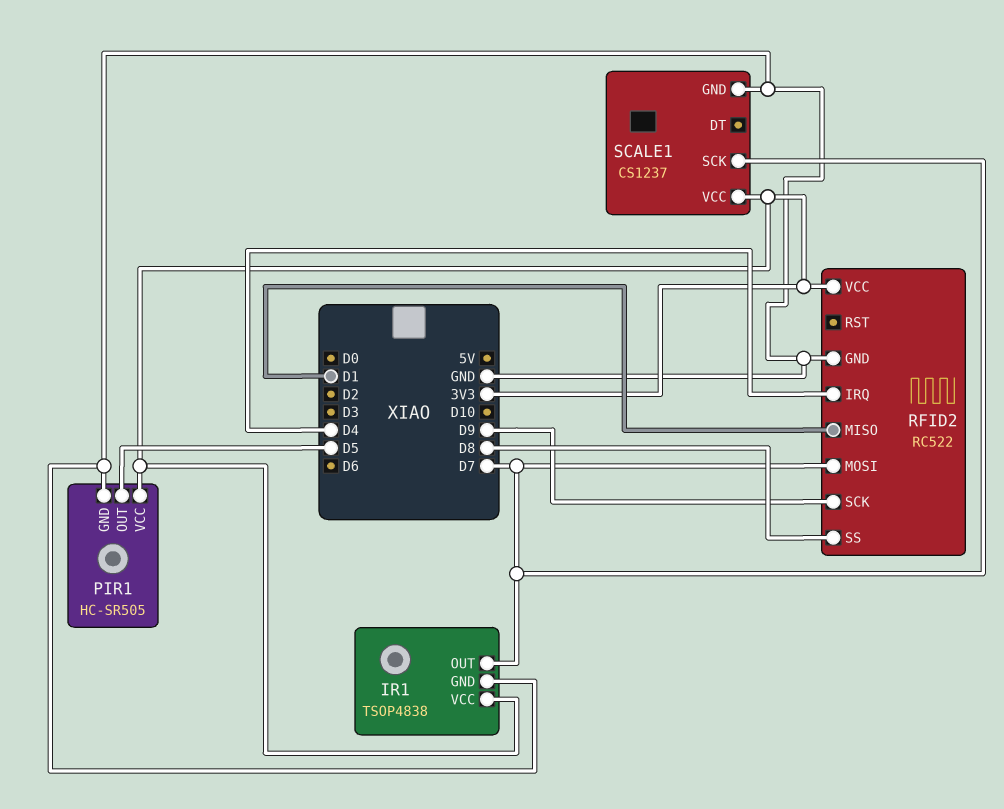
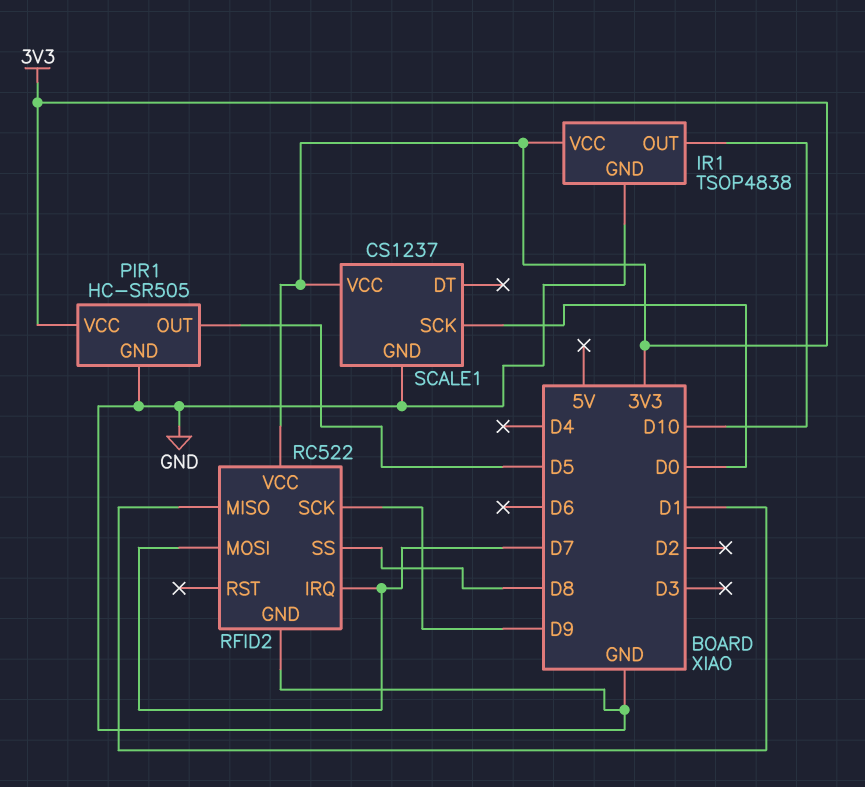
IR1 pin OUT: D7 -> D10
RFID2 pin IRQ: D4 -> D7
SCALE1 pin SCK: D7 -> D0

